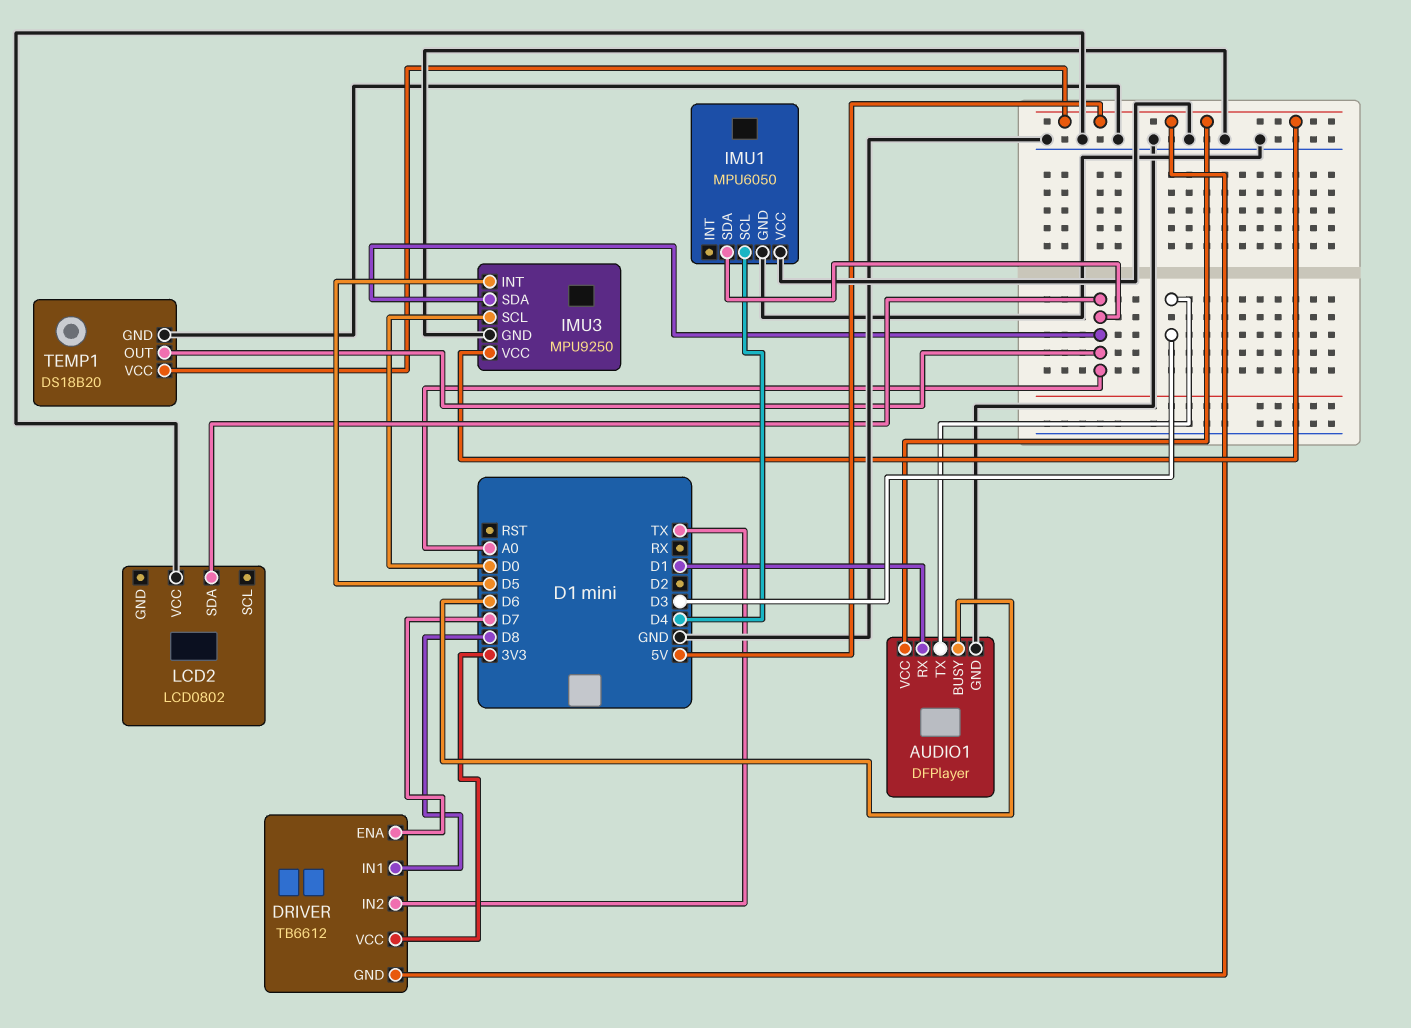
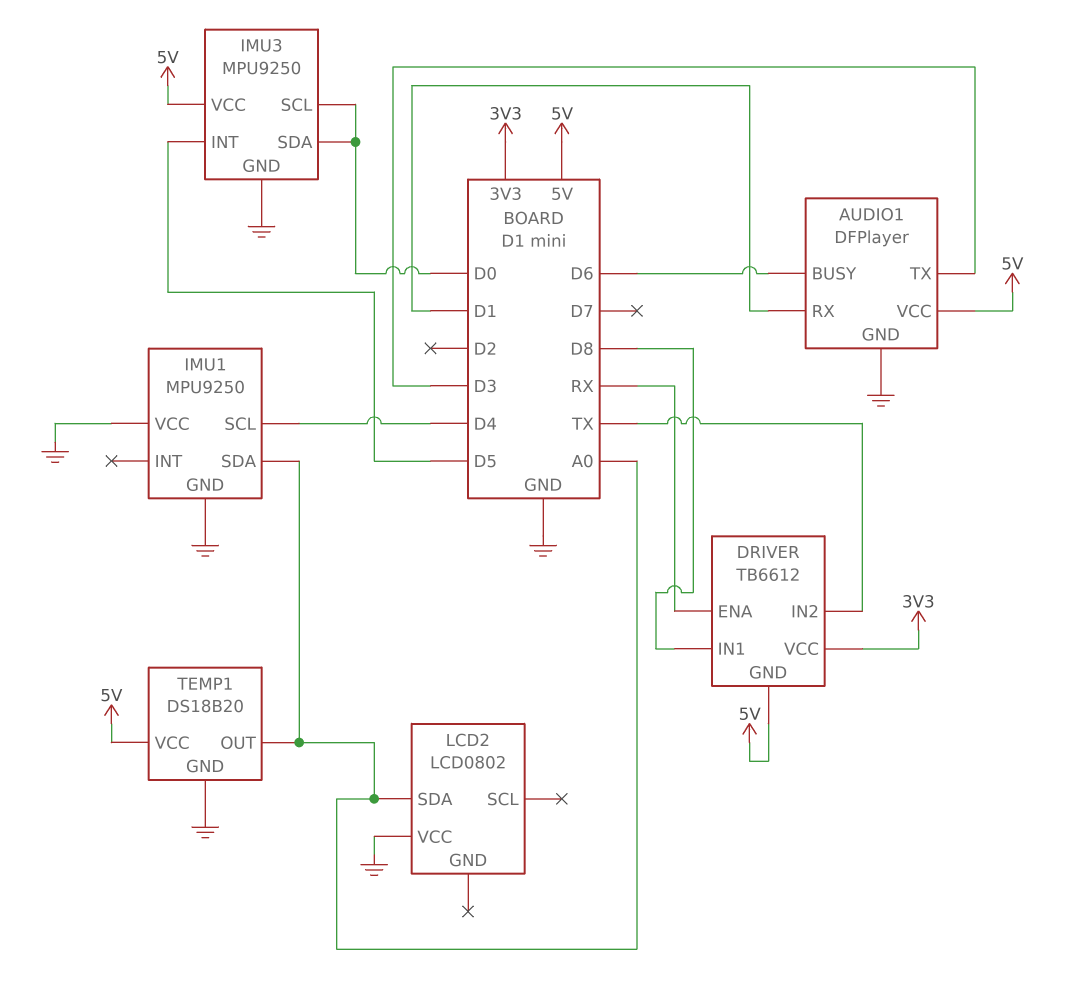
DRIVER pin ENA: D7 -> RX
IMU1: MPU6050 -> MPU9250
IMU3 pin SDA: A0 -> D0

